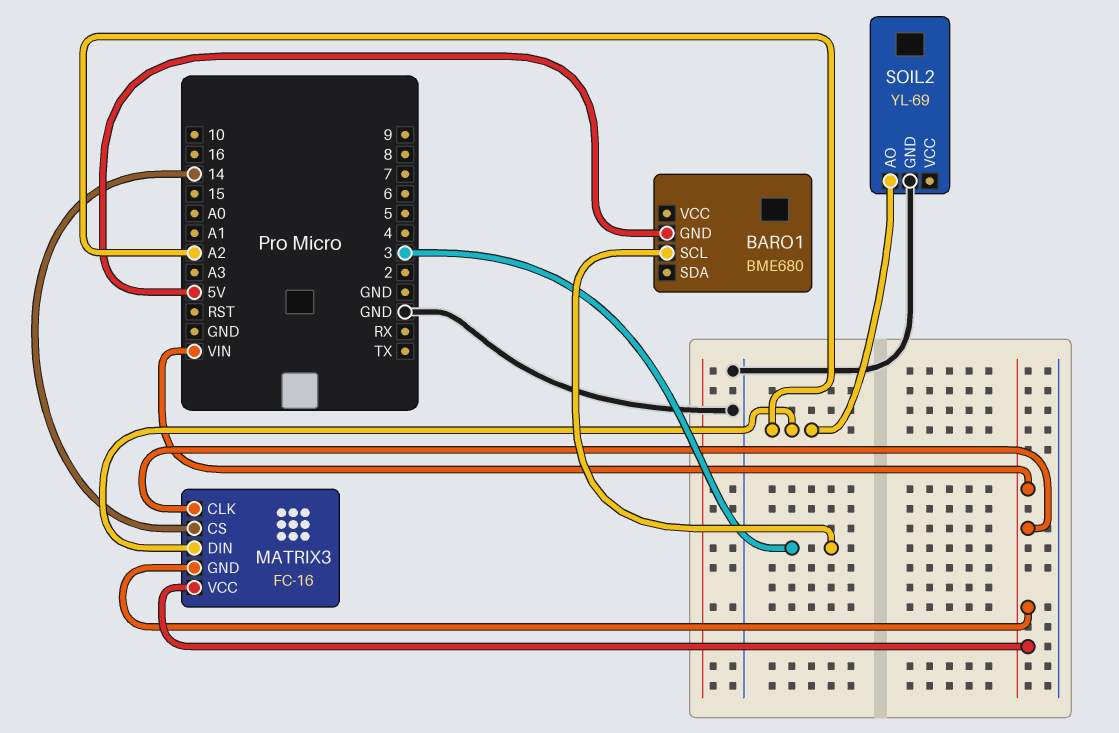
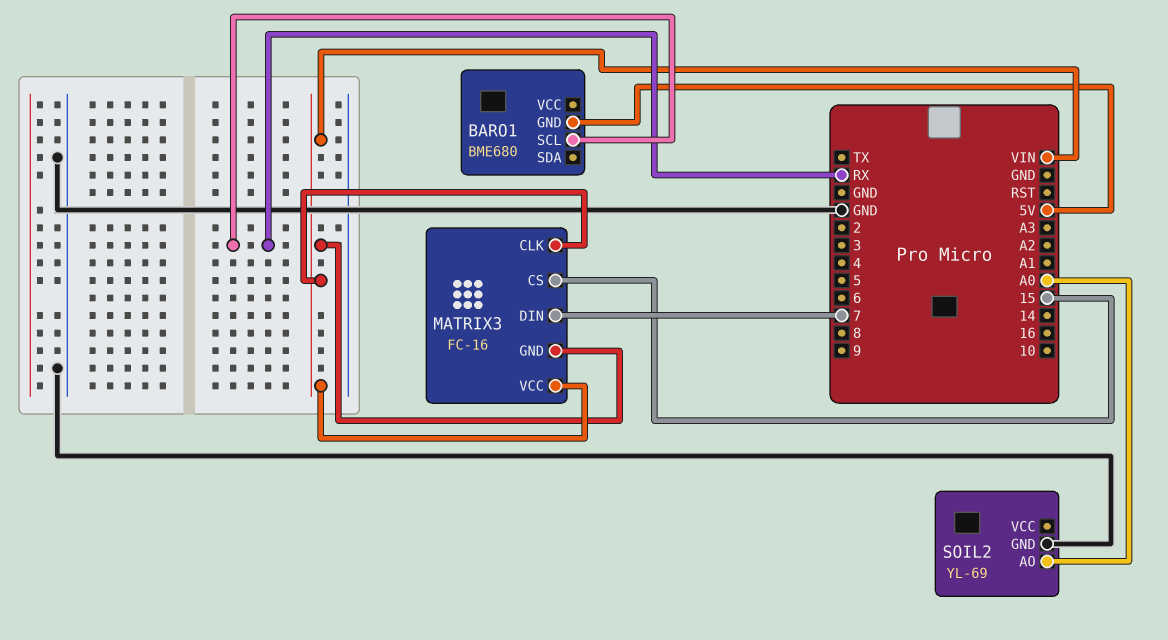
BARO1 pin SCL: 3 -> RX
MATRIX3 pin CS: 14 -> 15
MATRIX3 pin DIN: A2 -> 7
SOIL2 pin AO: A2 -> A0

